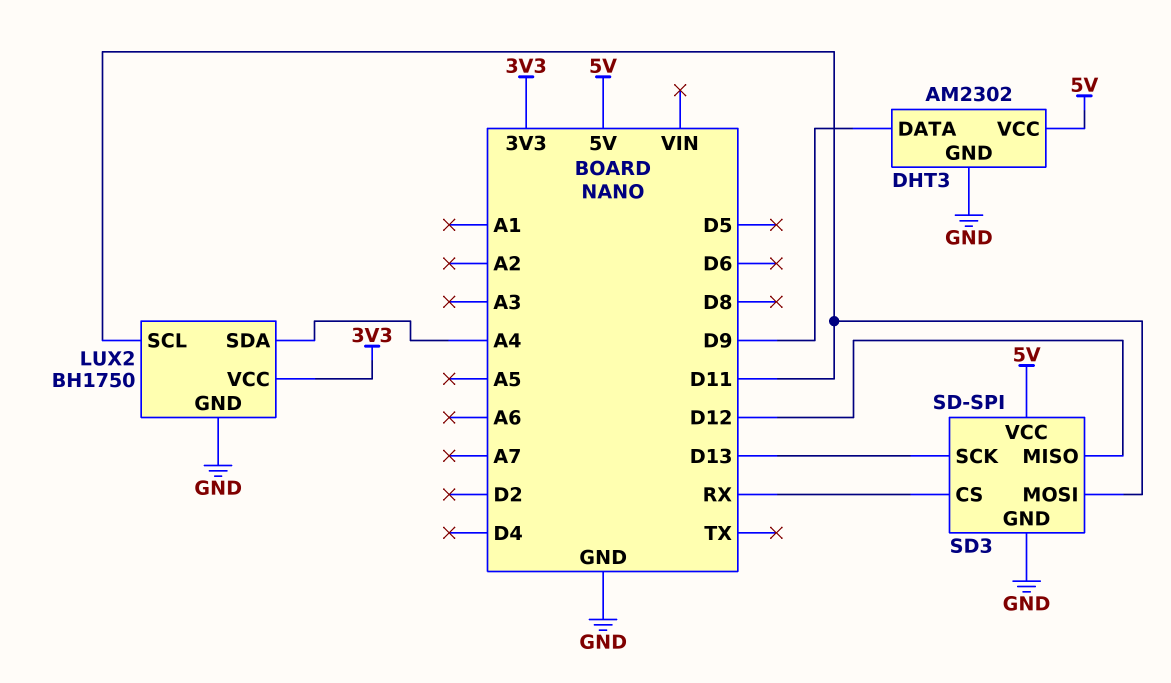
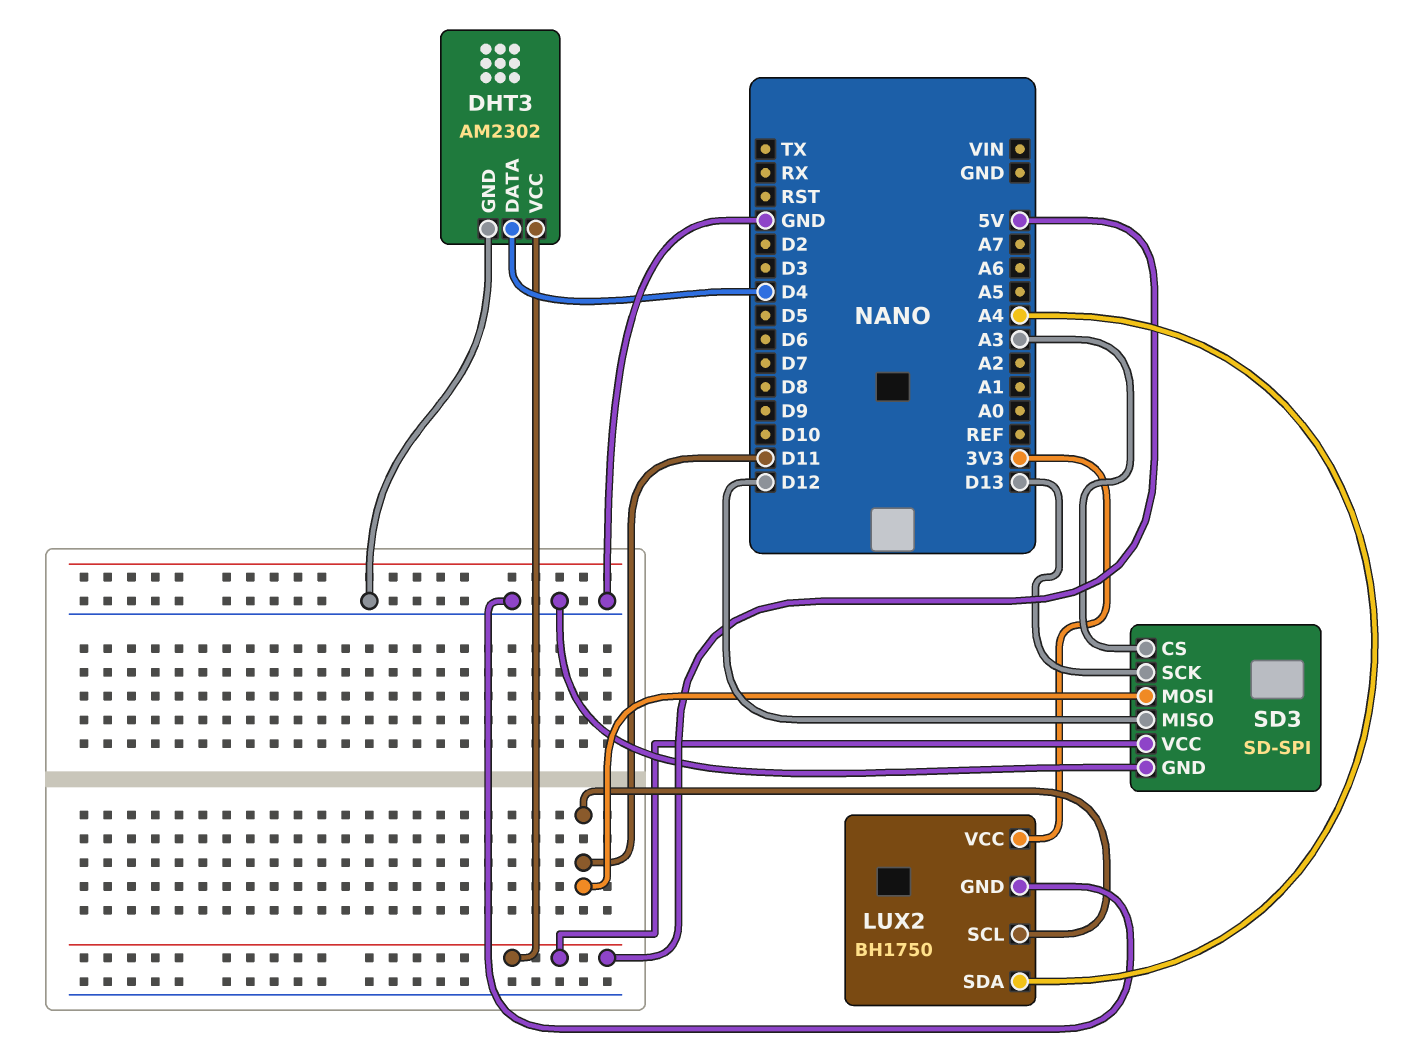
DHT3 pin DATA: D9 -> D4
SD3 pin CS: RX -> A3

